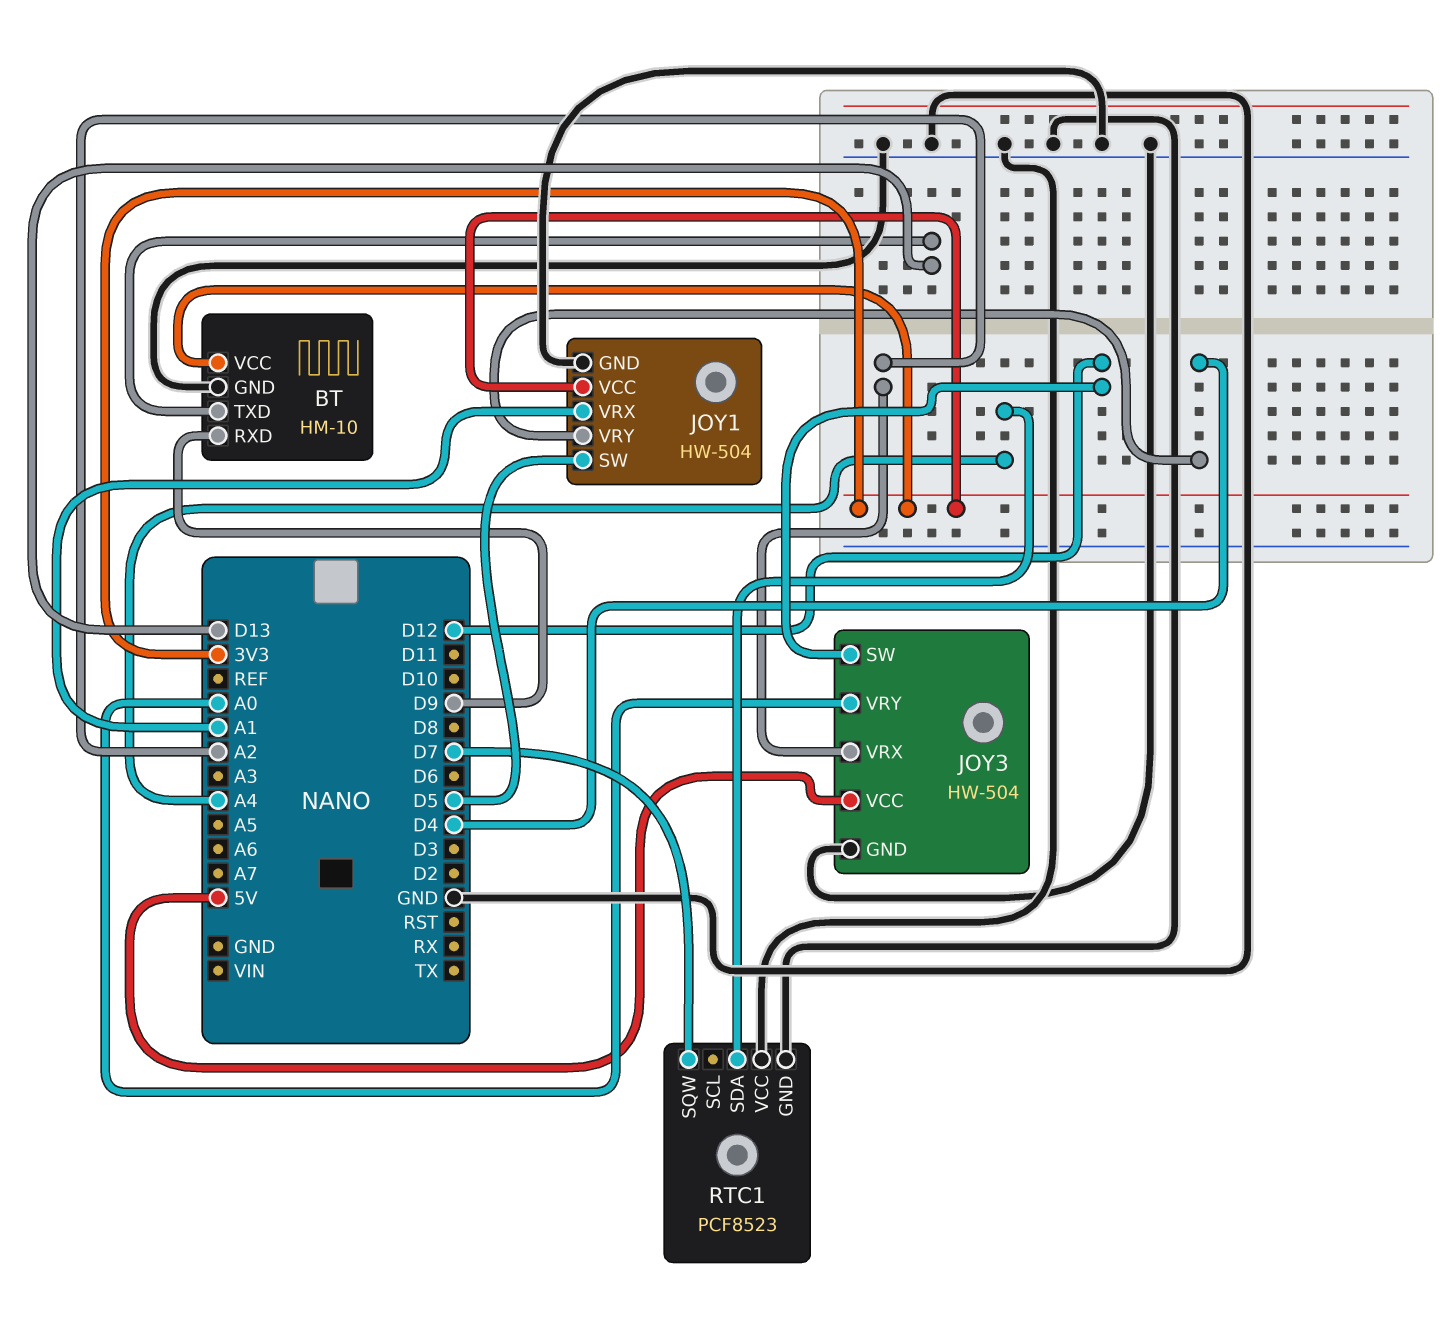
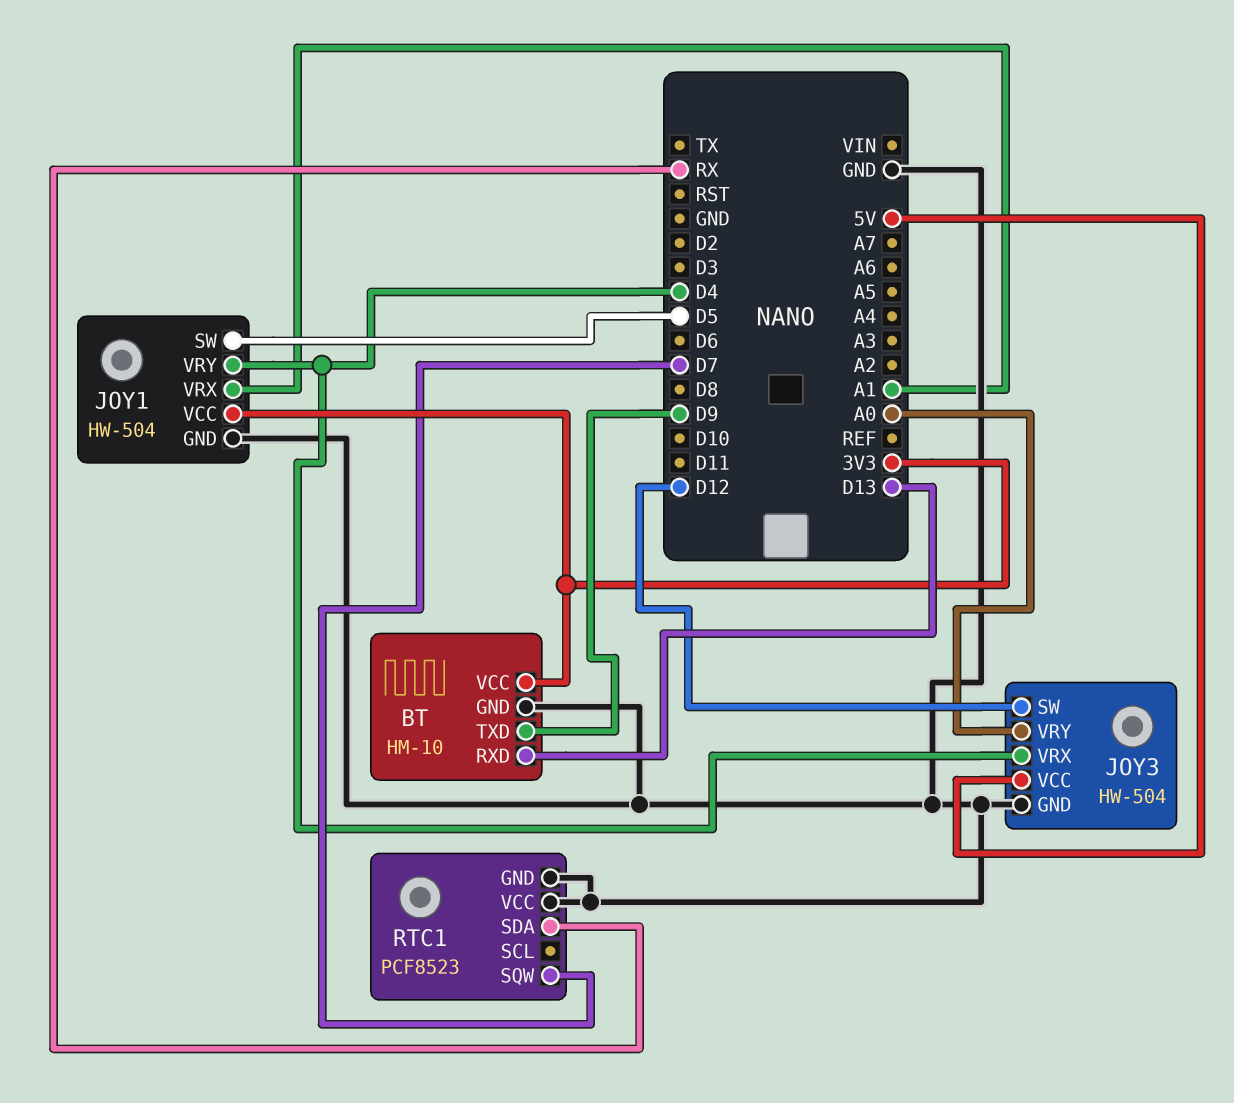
BT pin RXD: D9 -> D13
BT pin TXD: D13 -> D9
JOY3 pin VRX: A2 -> D4
RTC1 pin SDA: A4 -> RX

